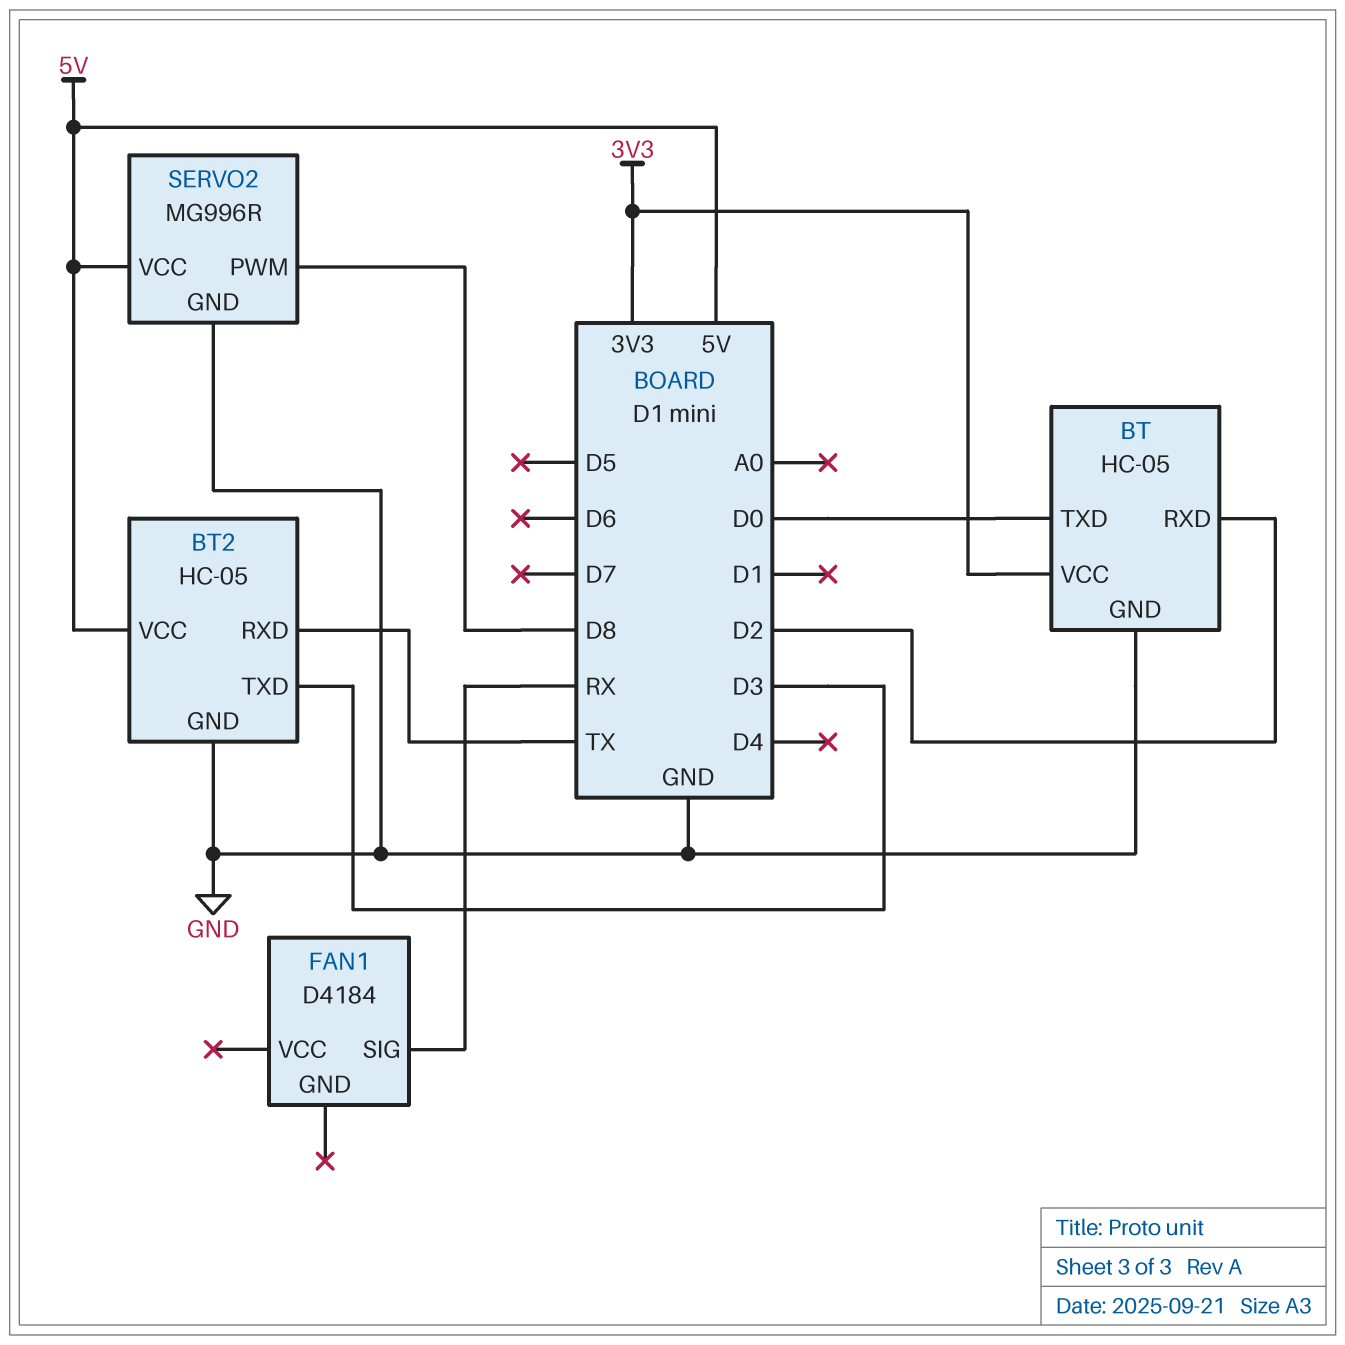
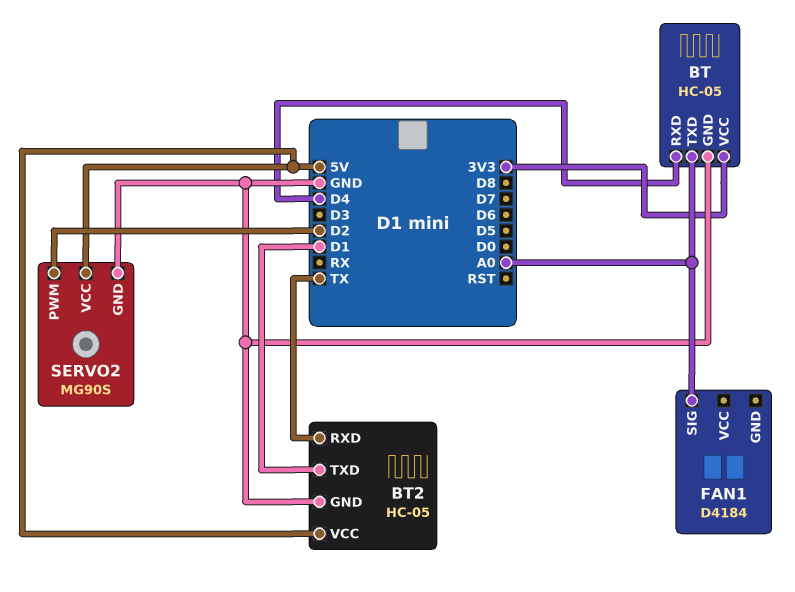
BT pin RXD: D2 -> D4
BT pin TXD: D0 -> A0
BT2 pin TXD: D3 -> D1
FAN1 pin SIG: RX -> A0
SERVO2: MG996R -> MG90S
SERVO2 pin PWM: D8 -> D2

